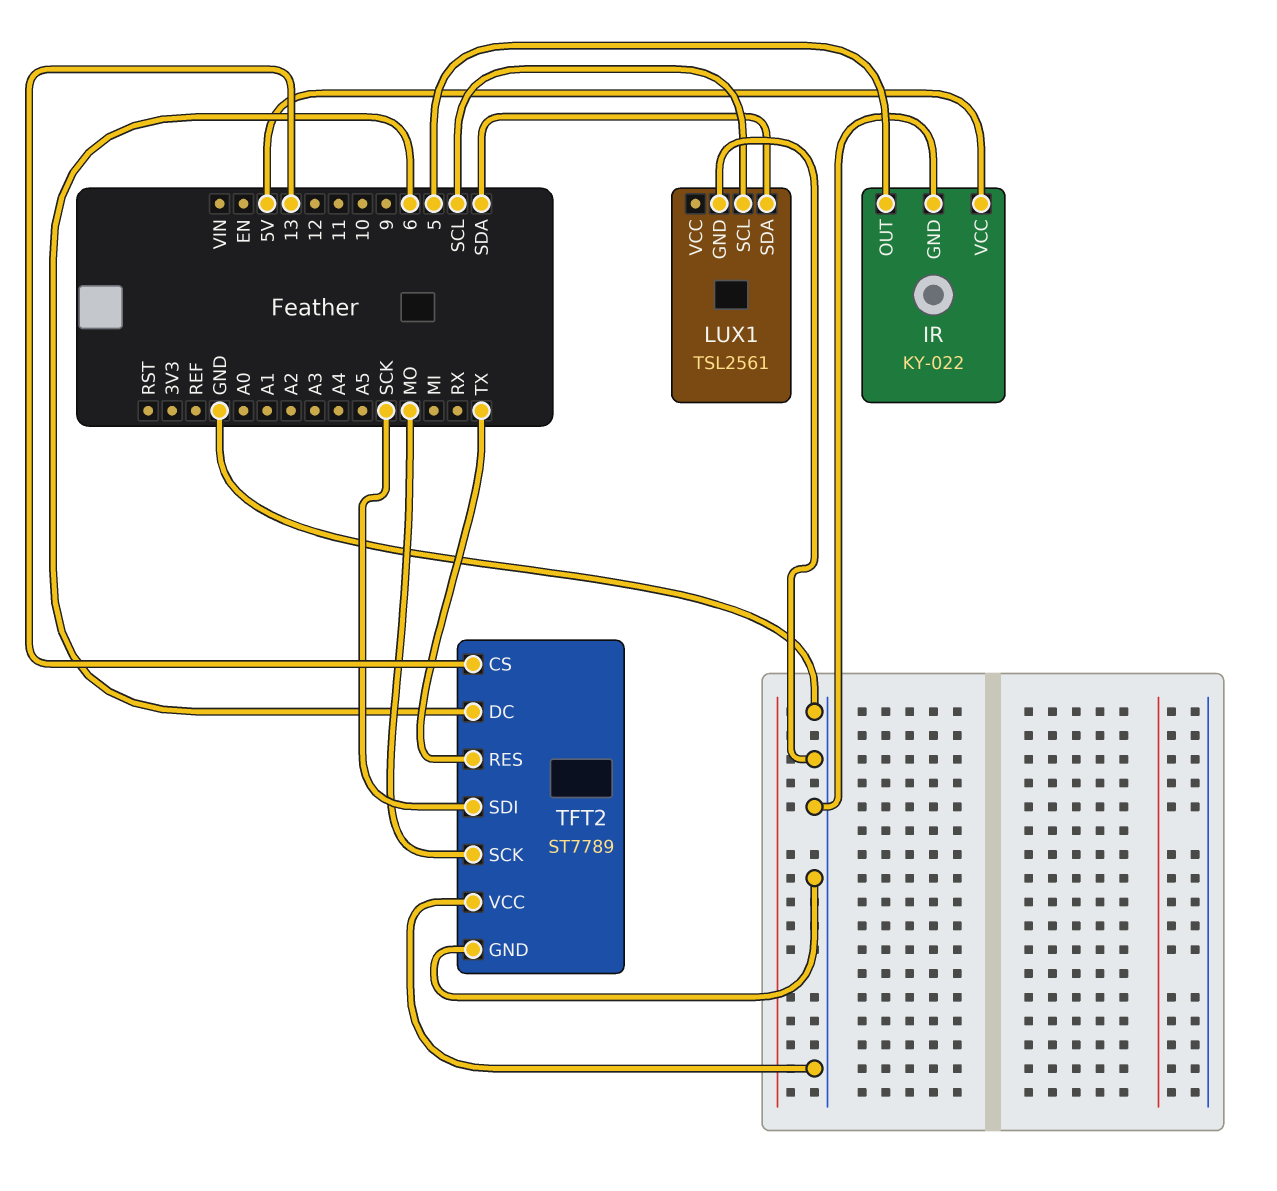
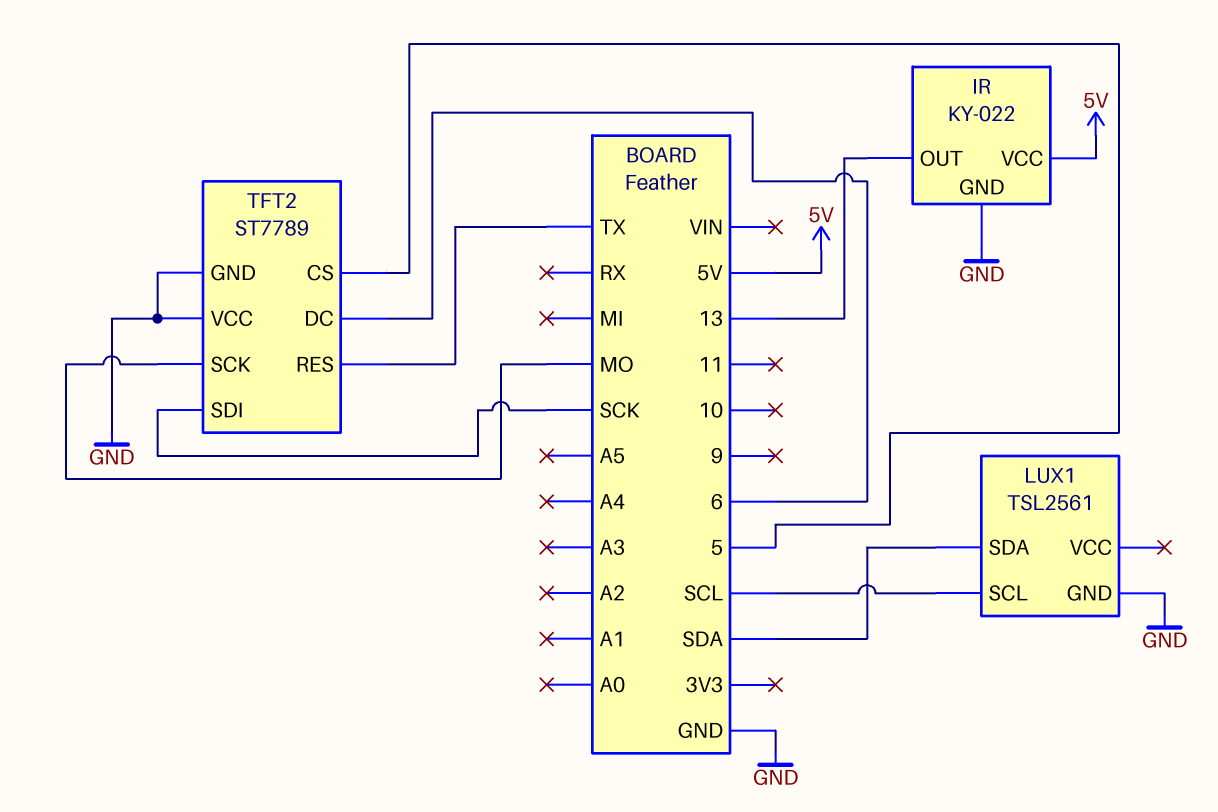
IR pin OUT: 5 -> 13
TFT2 pin CS: 13 -> 5

